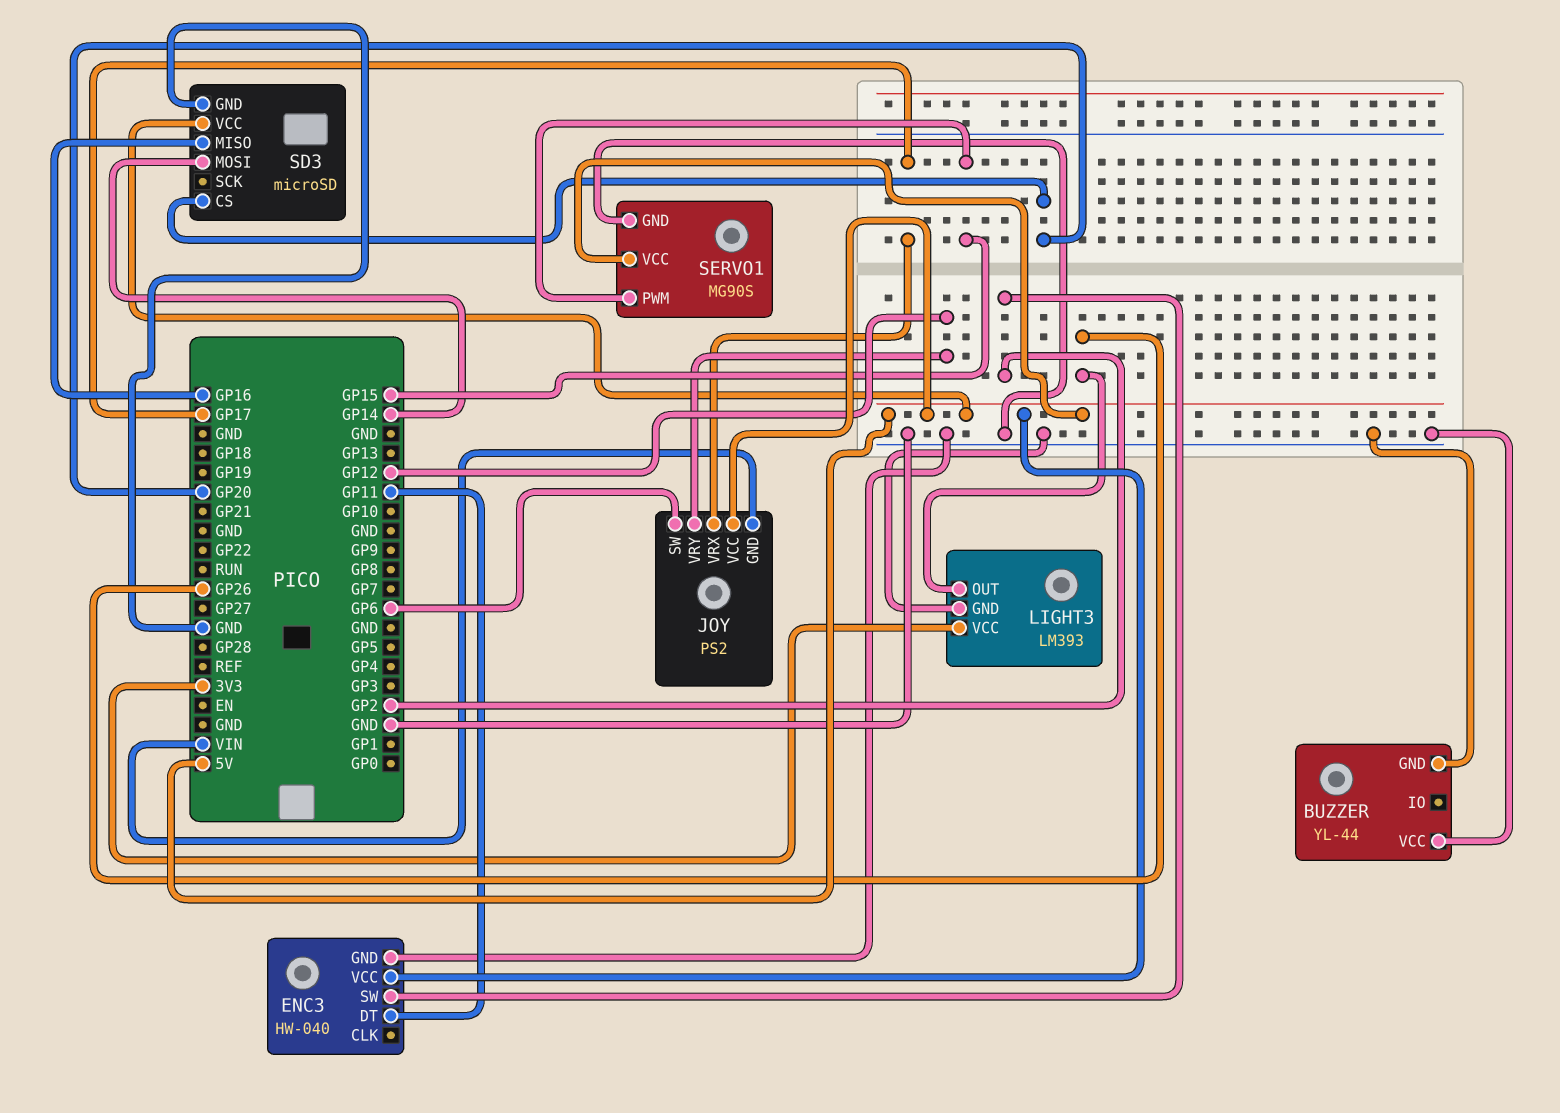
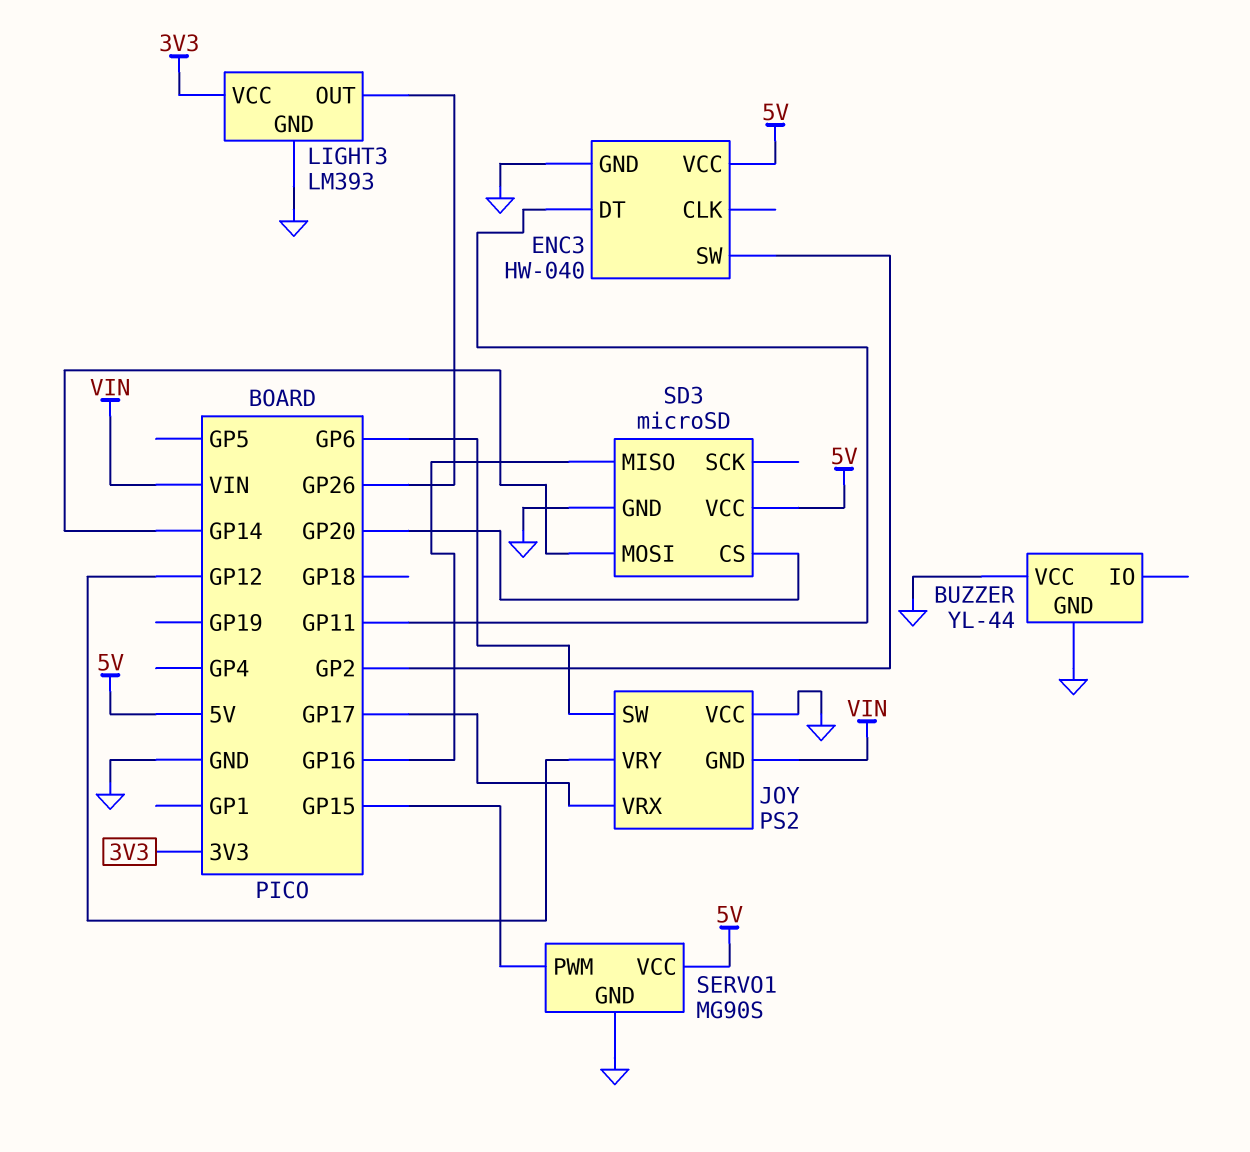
JOY pin VCC: 5V -> GND

